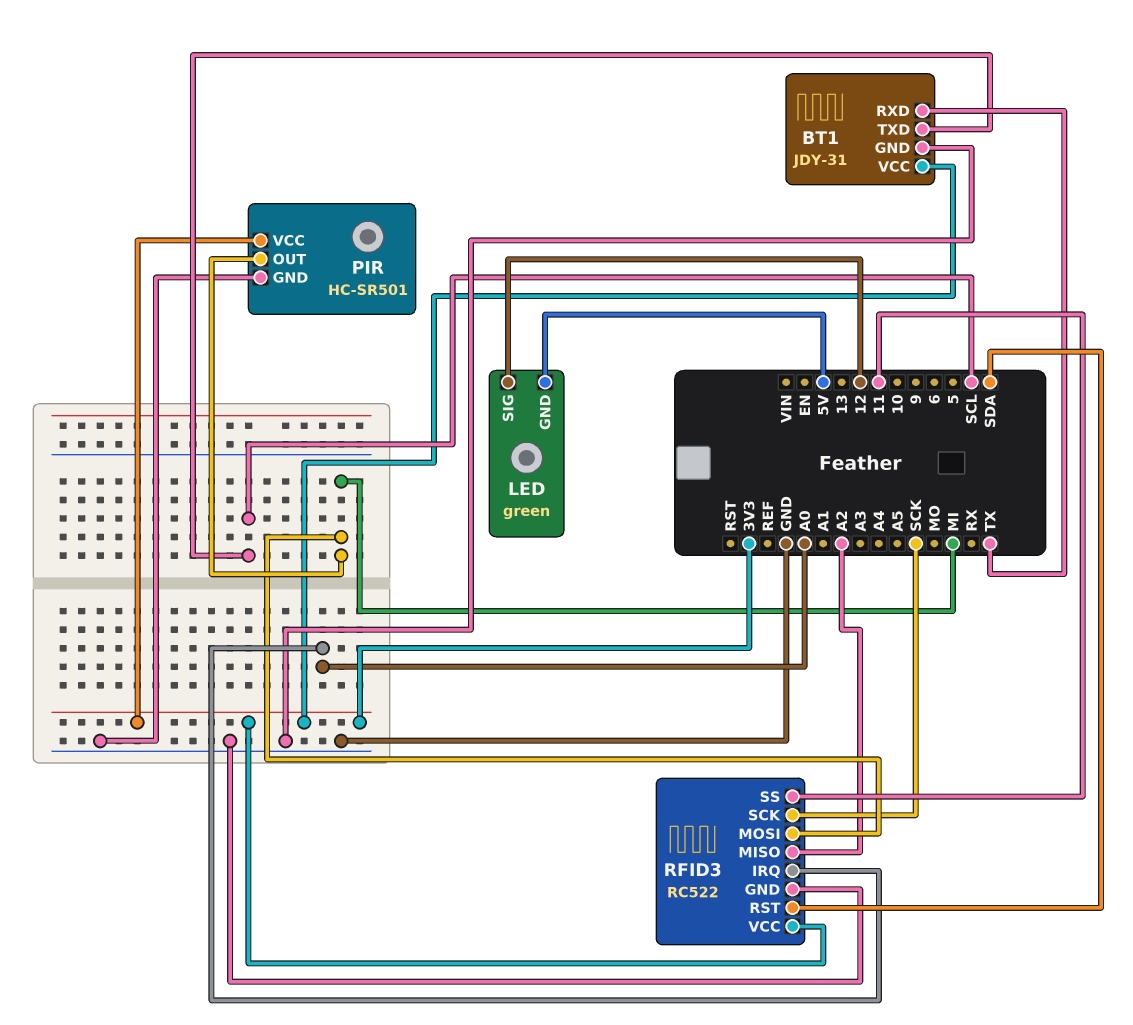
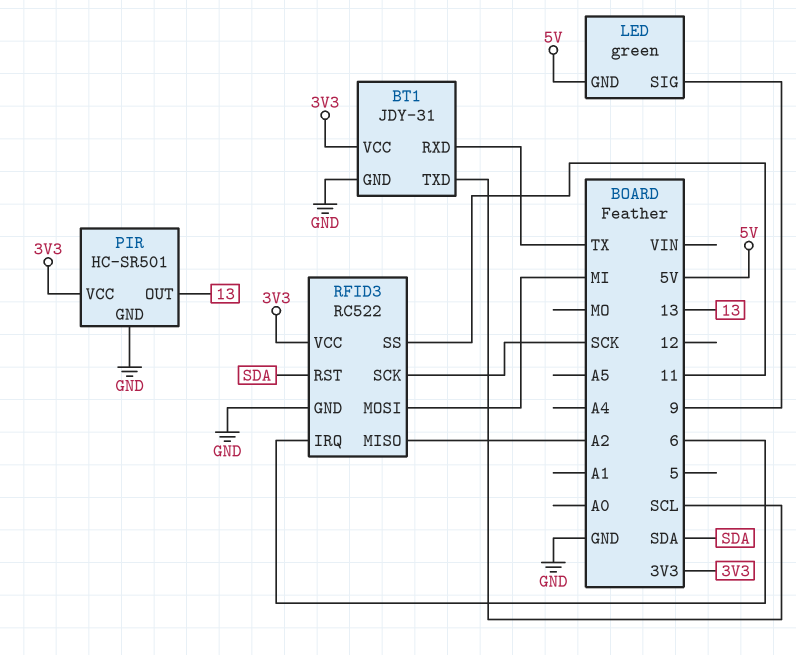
LED pin SIG: 12 -> 9
PIR pin OUT: MI -> 13
RFID3 pin IRQ: A0 -> 6

